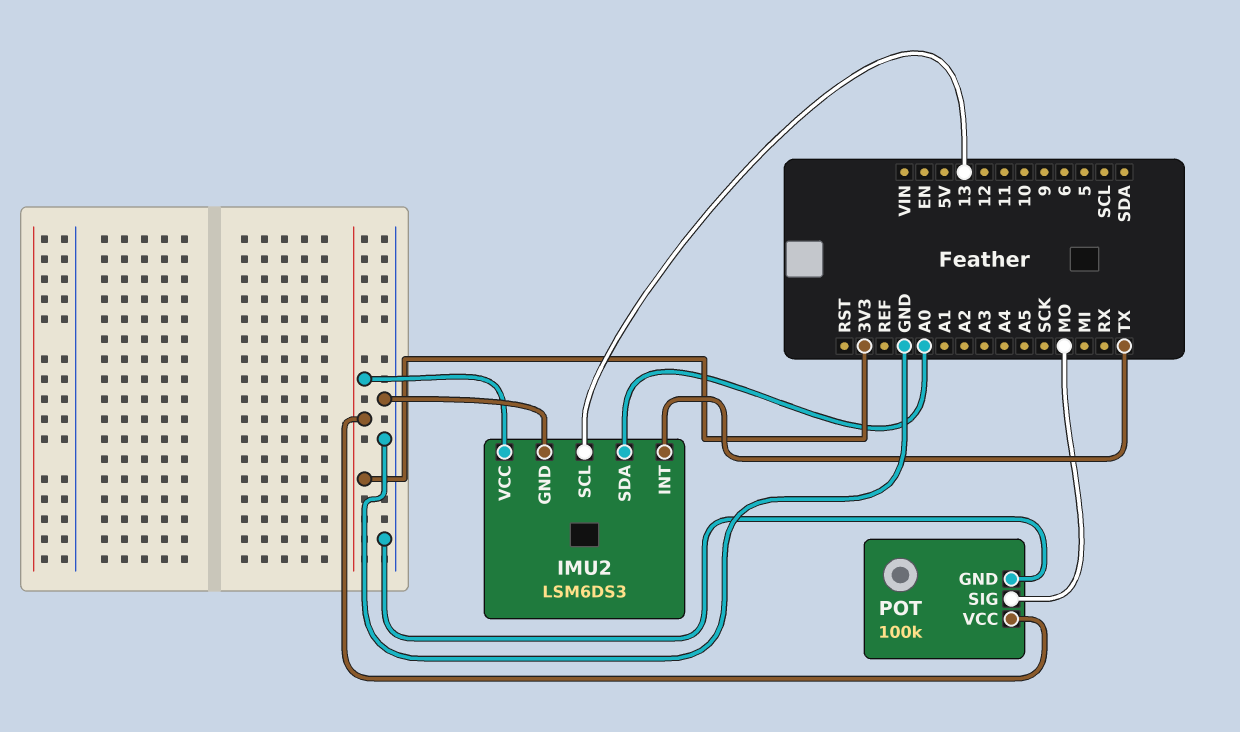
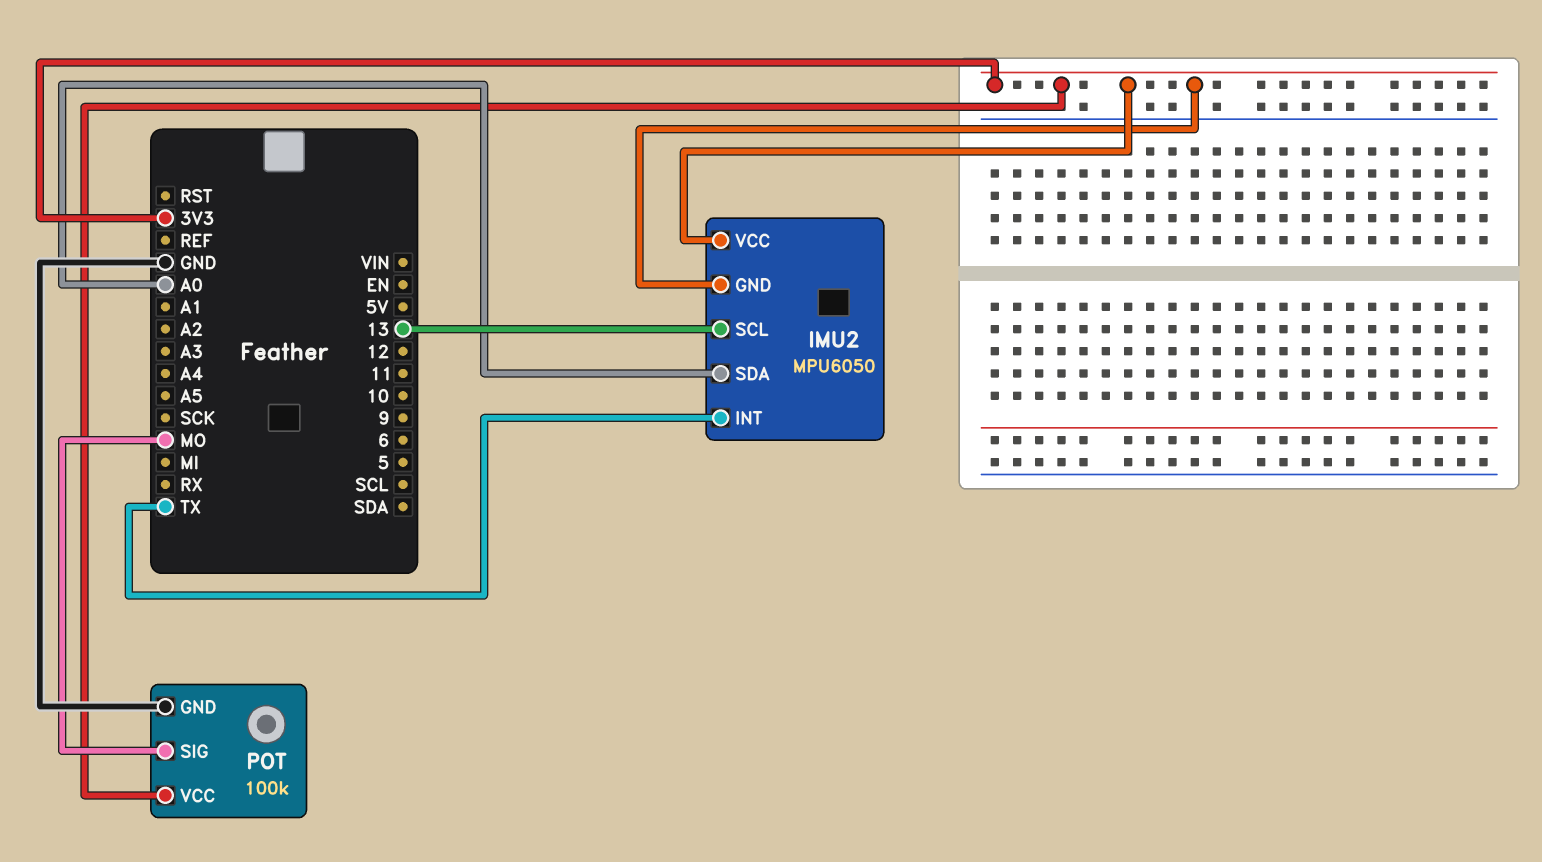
IMU2: LSM6DS3 -> MPU6050
IMU2 pin GND: GND -> 3V3

